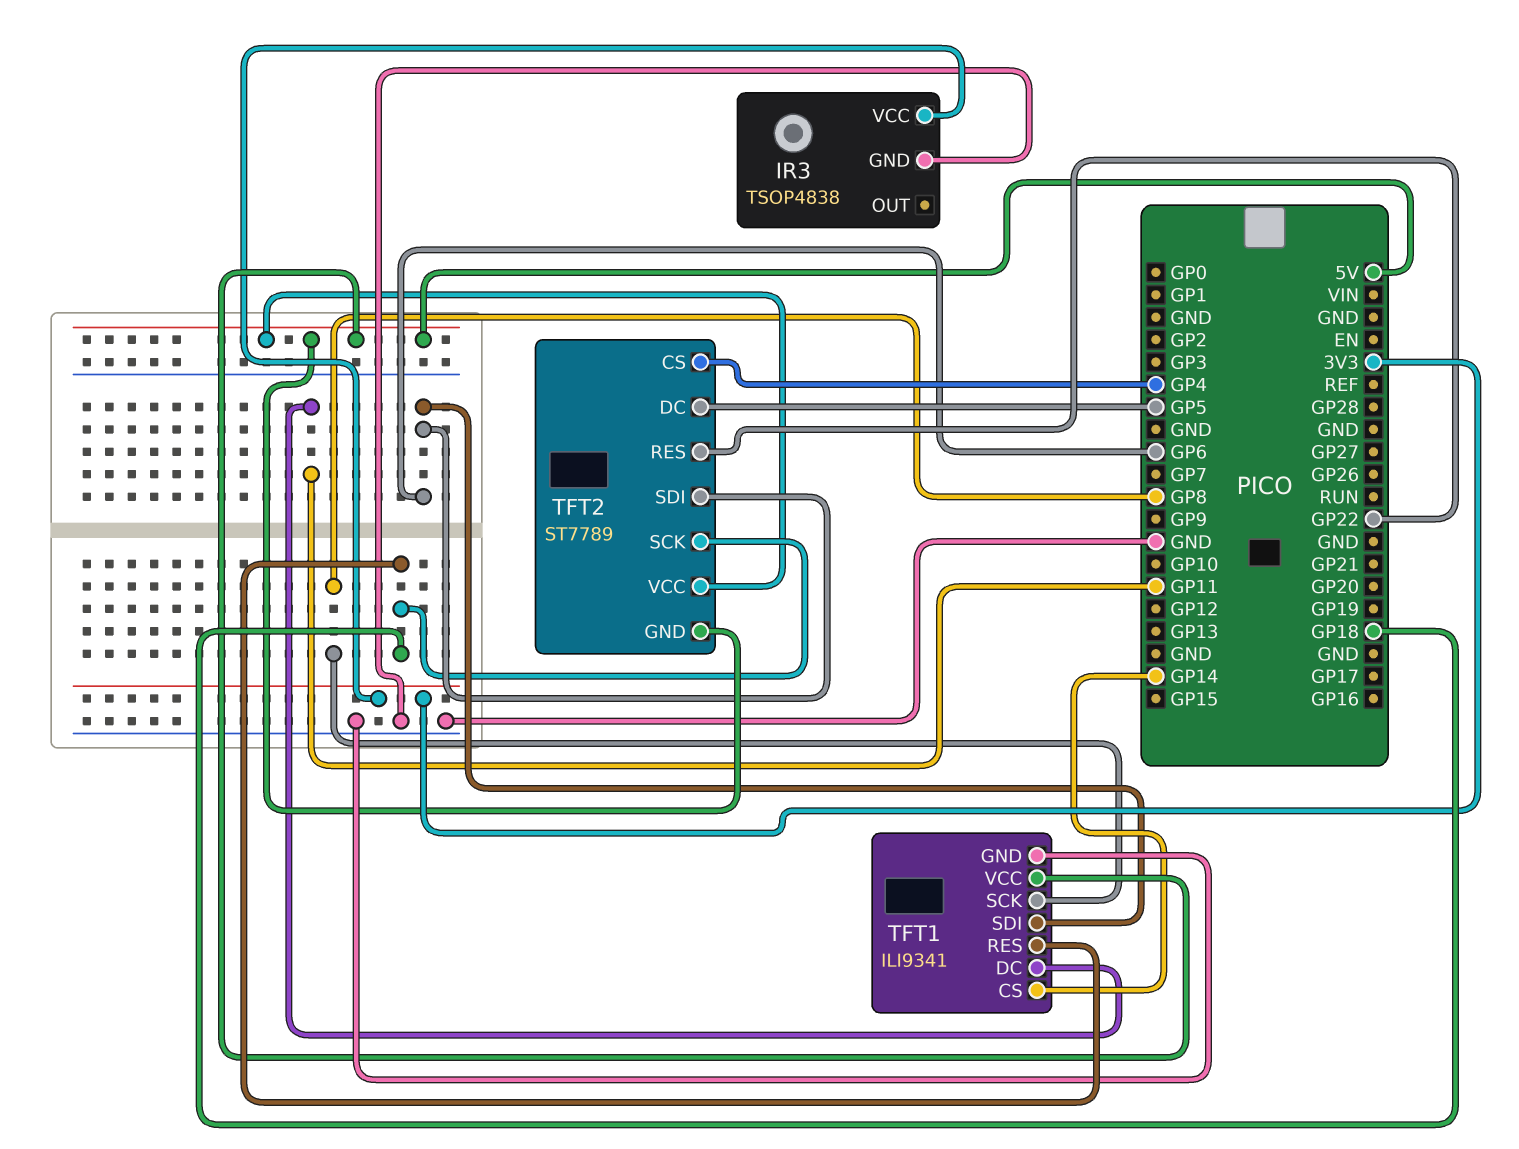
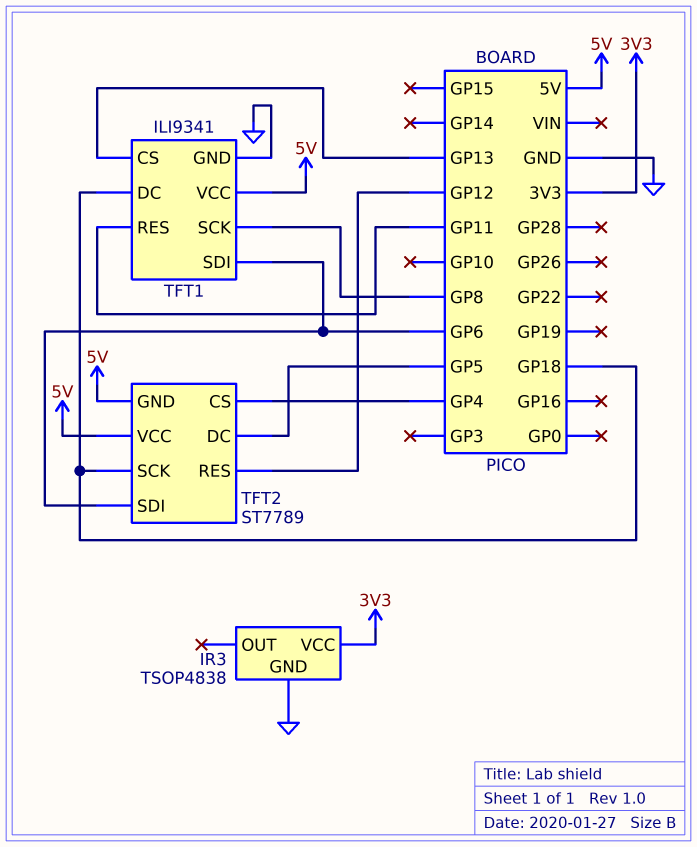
TFT1 pin CS: GP14 -> GP13
TFT1 pin DC: GP11 -> GP18
TFT1 pin RES: GP18 -> GP11
TFT2 pin RES: GP22 -> GP12

